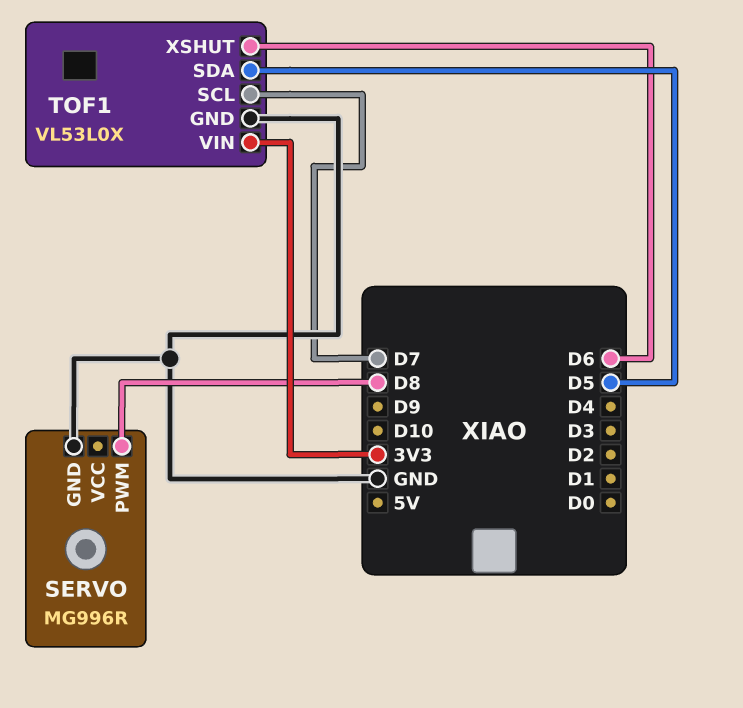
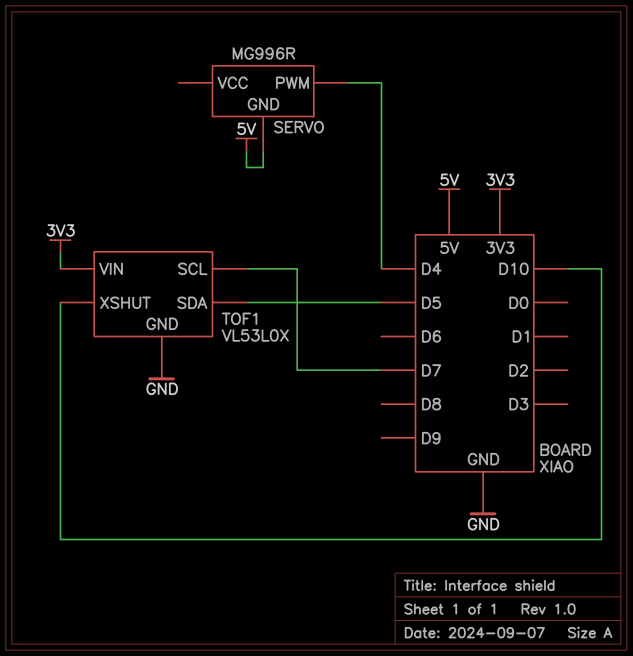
SERVO pin GND: GND -> 5V
SERVO pin PWM: D8 -> D4
TOF1 pin XSHUT: D6 -> D10

